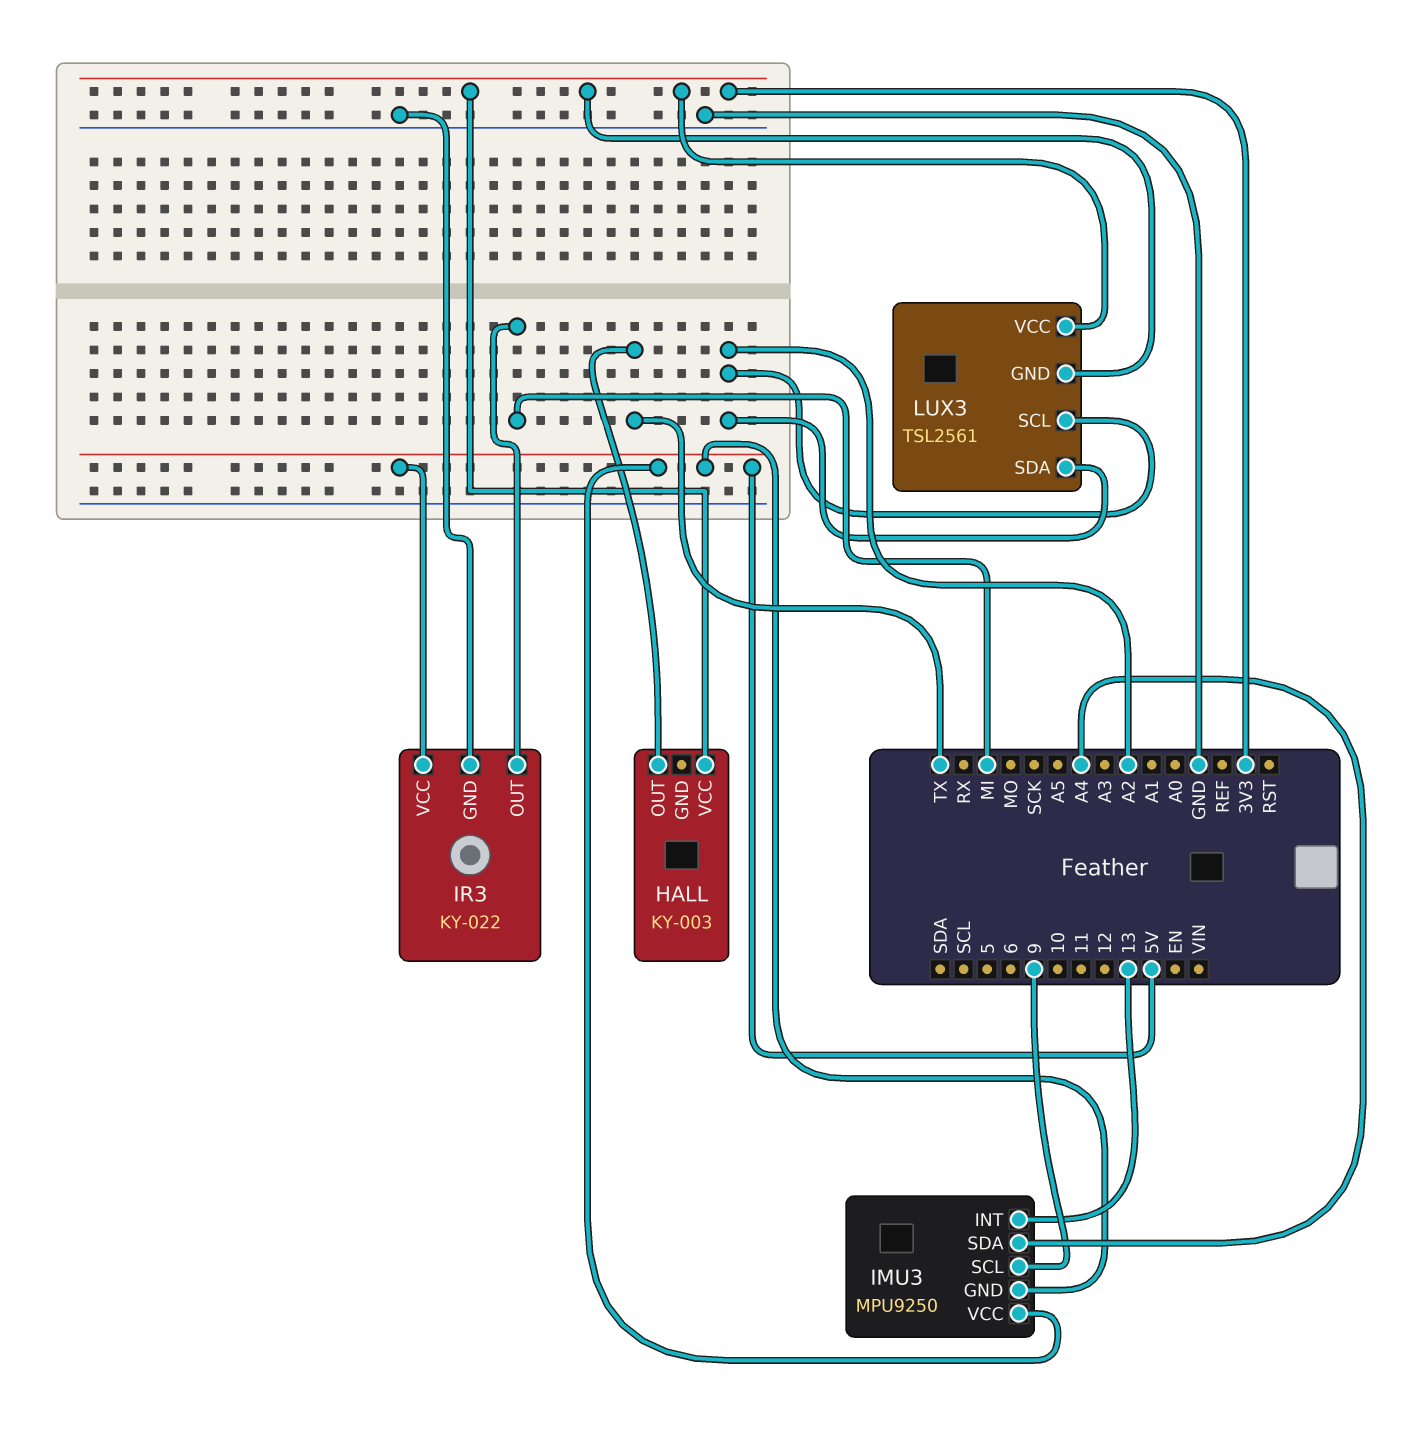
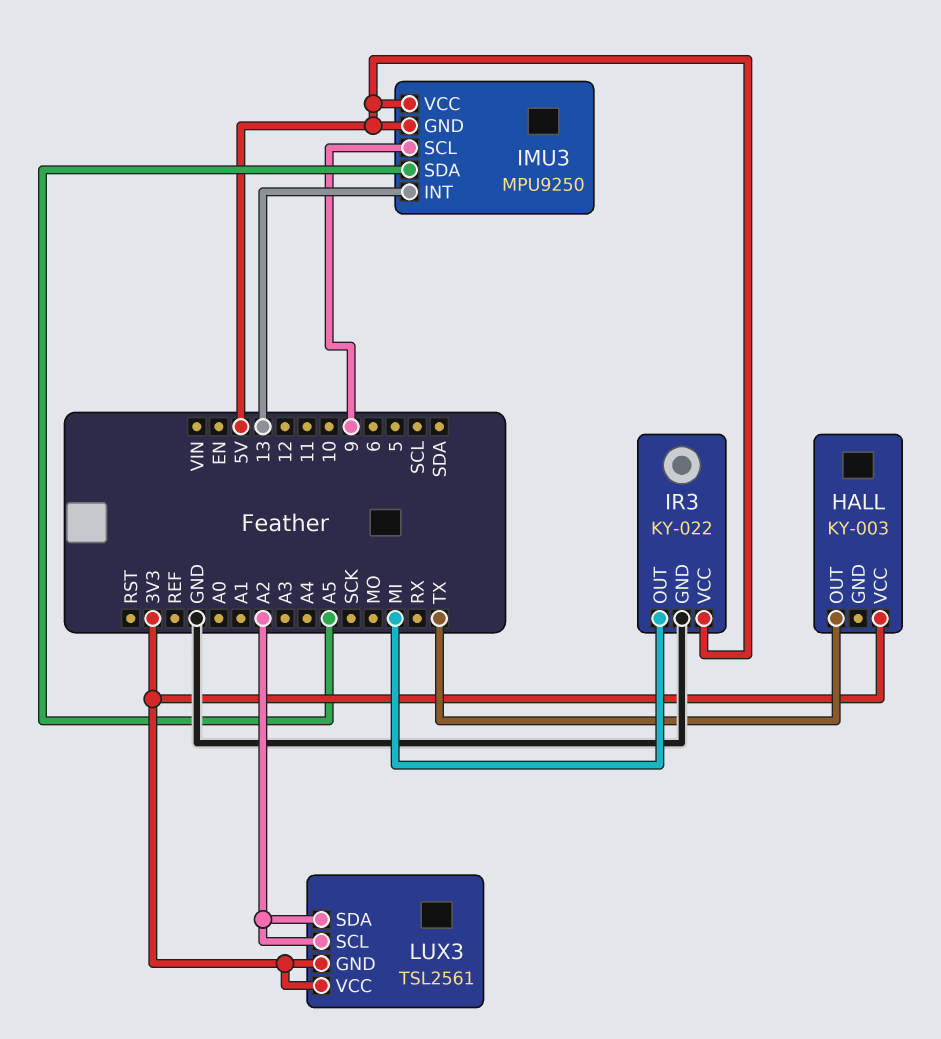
IMU3 pin SDA: A4 -> A5

